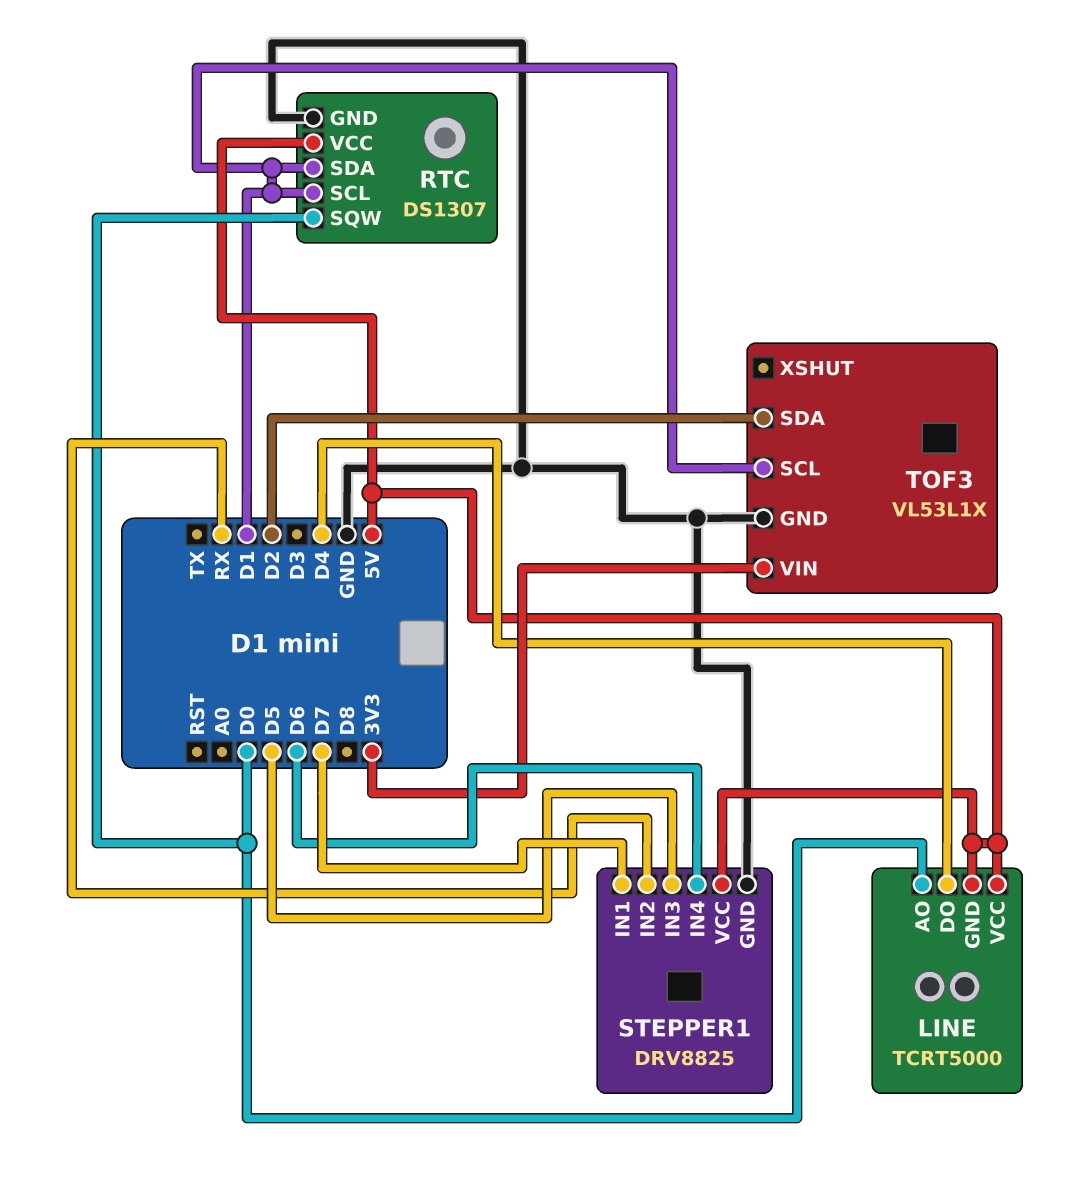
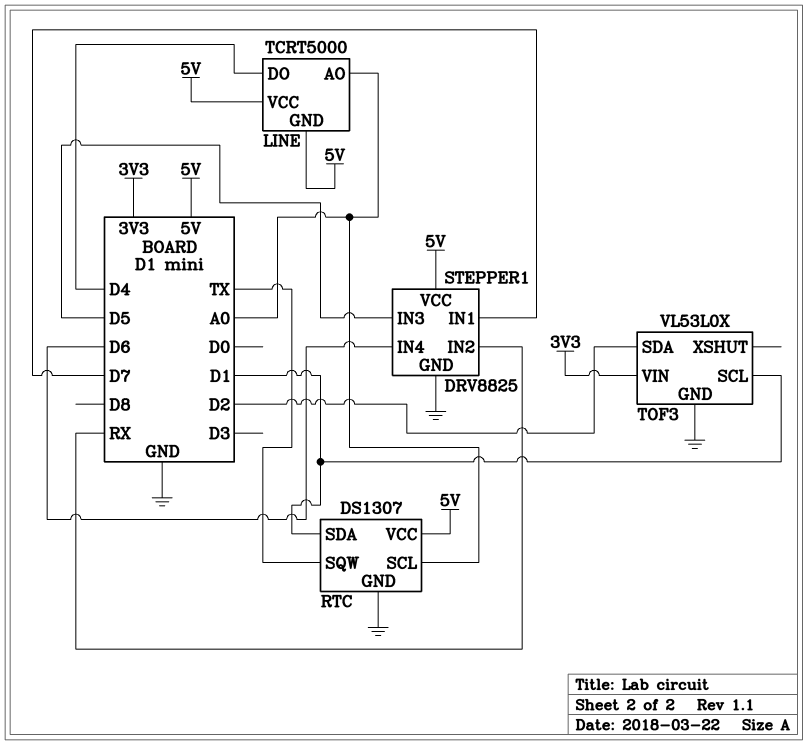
LINE pin AO: D0 -> A0
RTC pin SCL: D1 -> A0
RTC pin SQW: D0 -> TX
TOF3: VL53L1X -> VL53L0X

